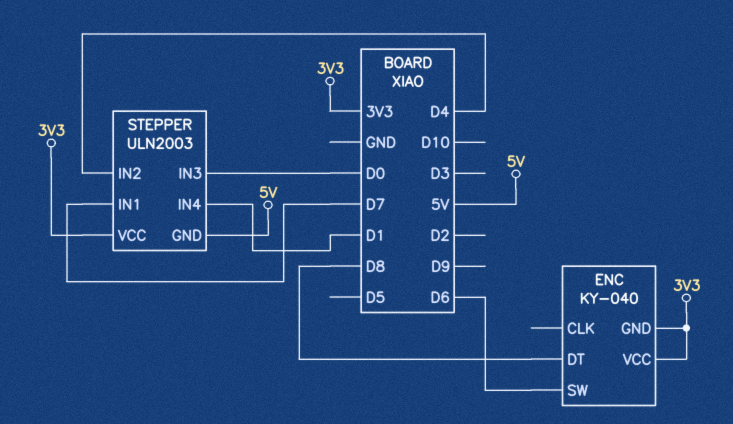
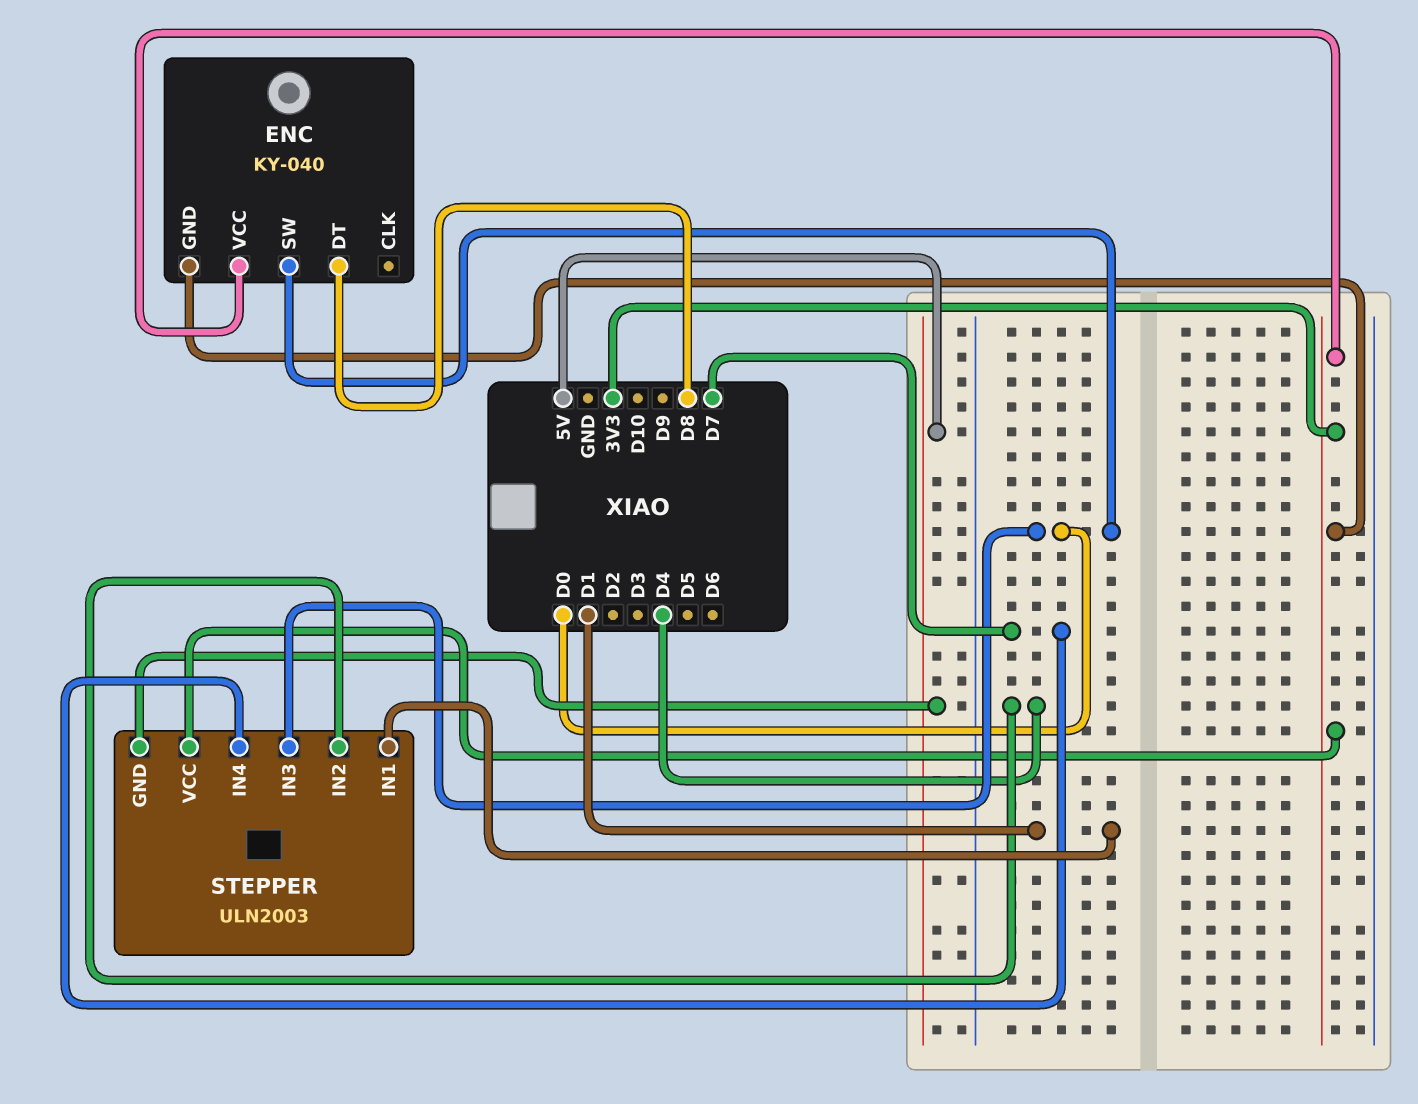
ENC pin SW: D6 -> D0
STEPPER pin IN1: D7 -> D1
STEPPER pin IN4: D1 -> D7

